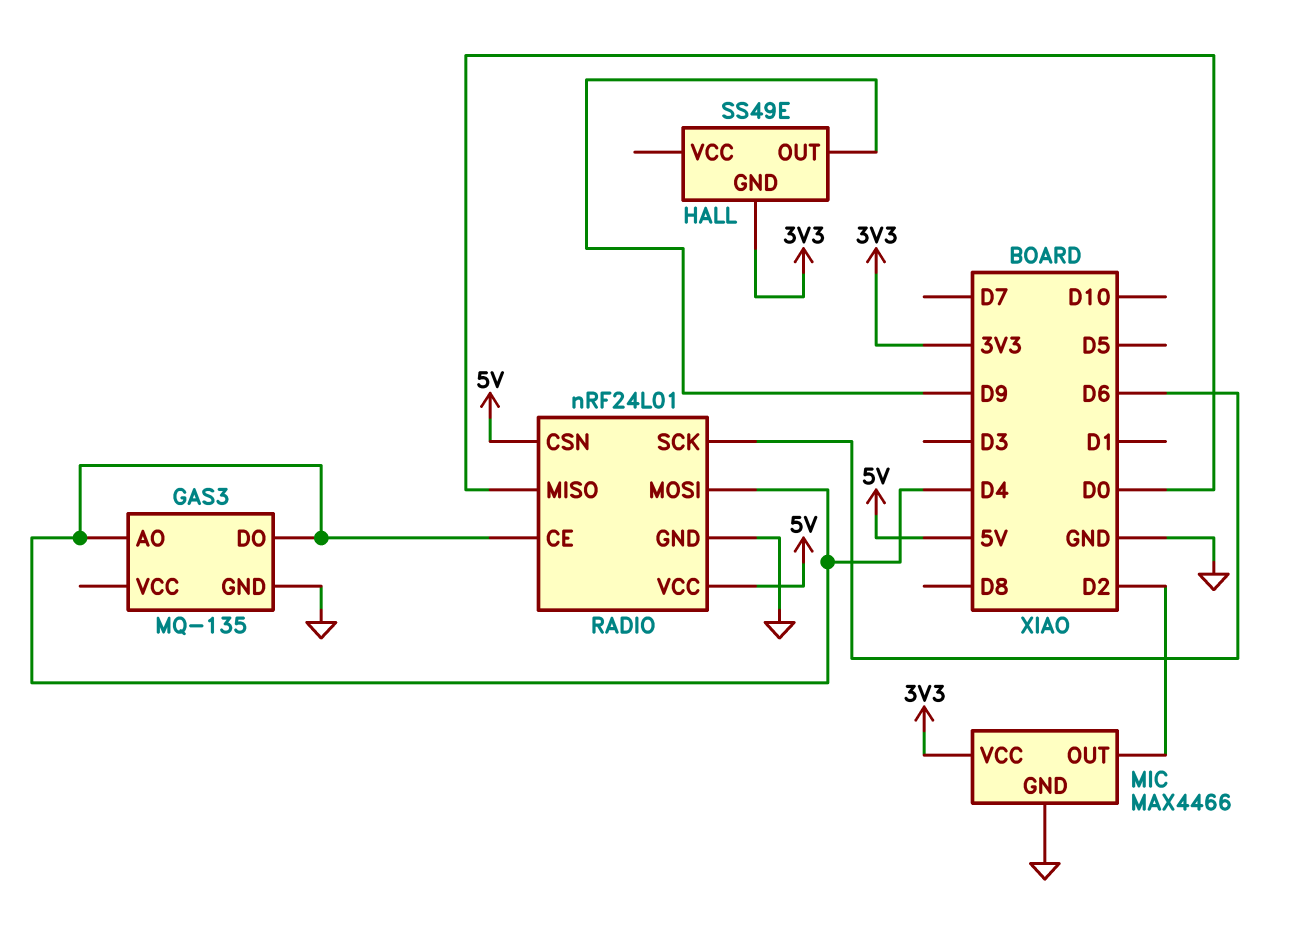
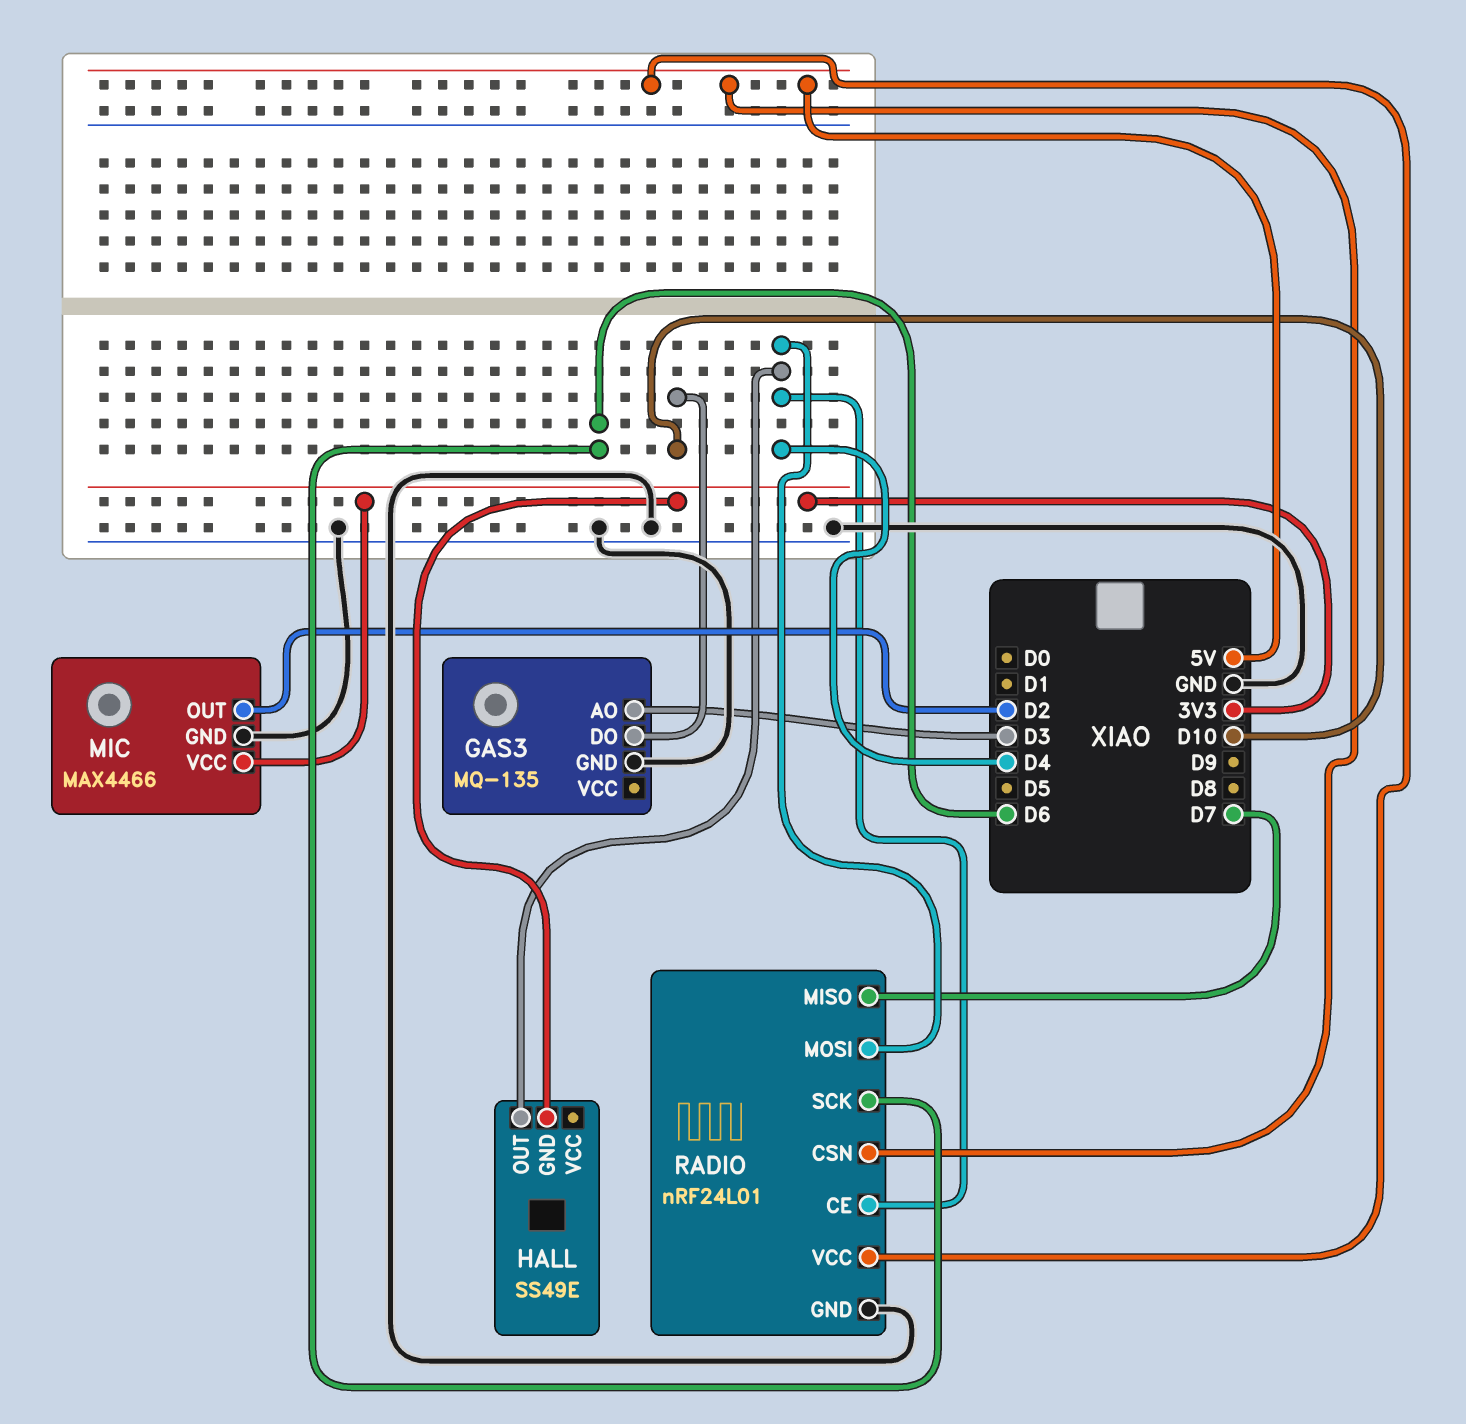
GAS3 pin AO: D4 -> D3
GAS3 pin DO: D4 -> D10
HALL pin OUT: D9 -> D4
RADIO pin MISO: D0 -> D7

